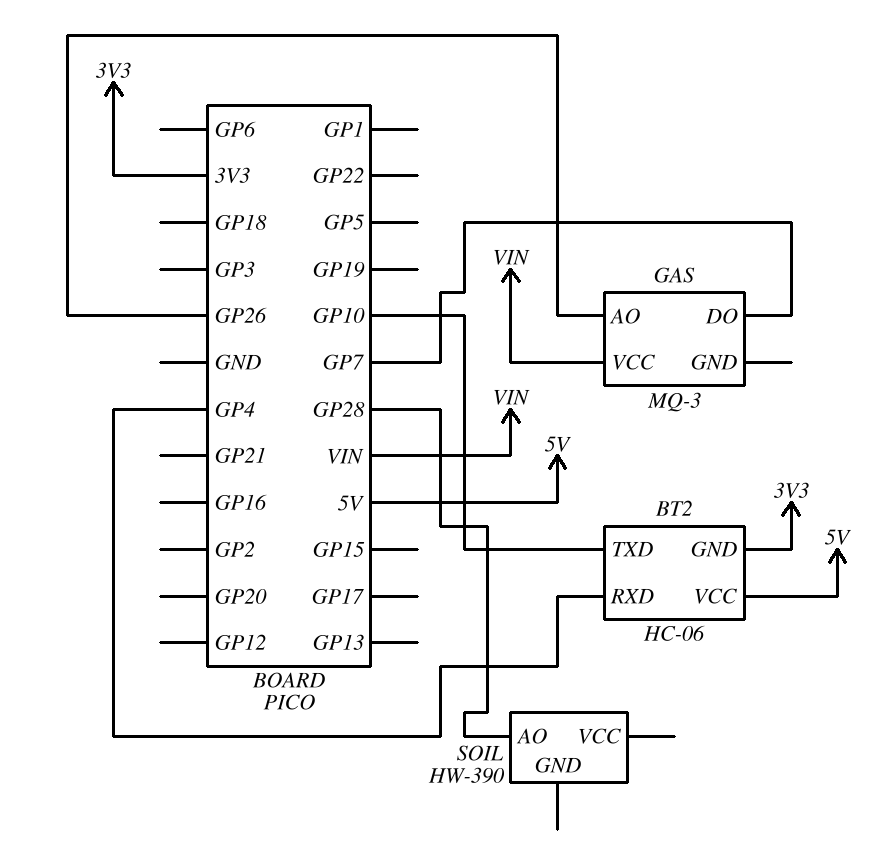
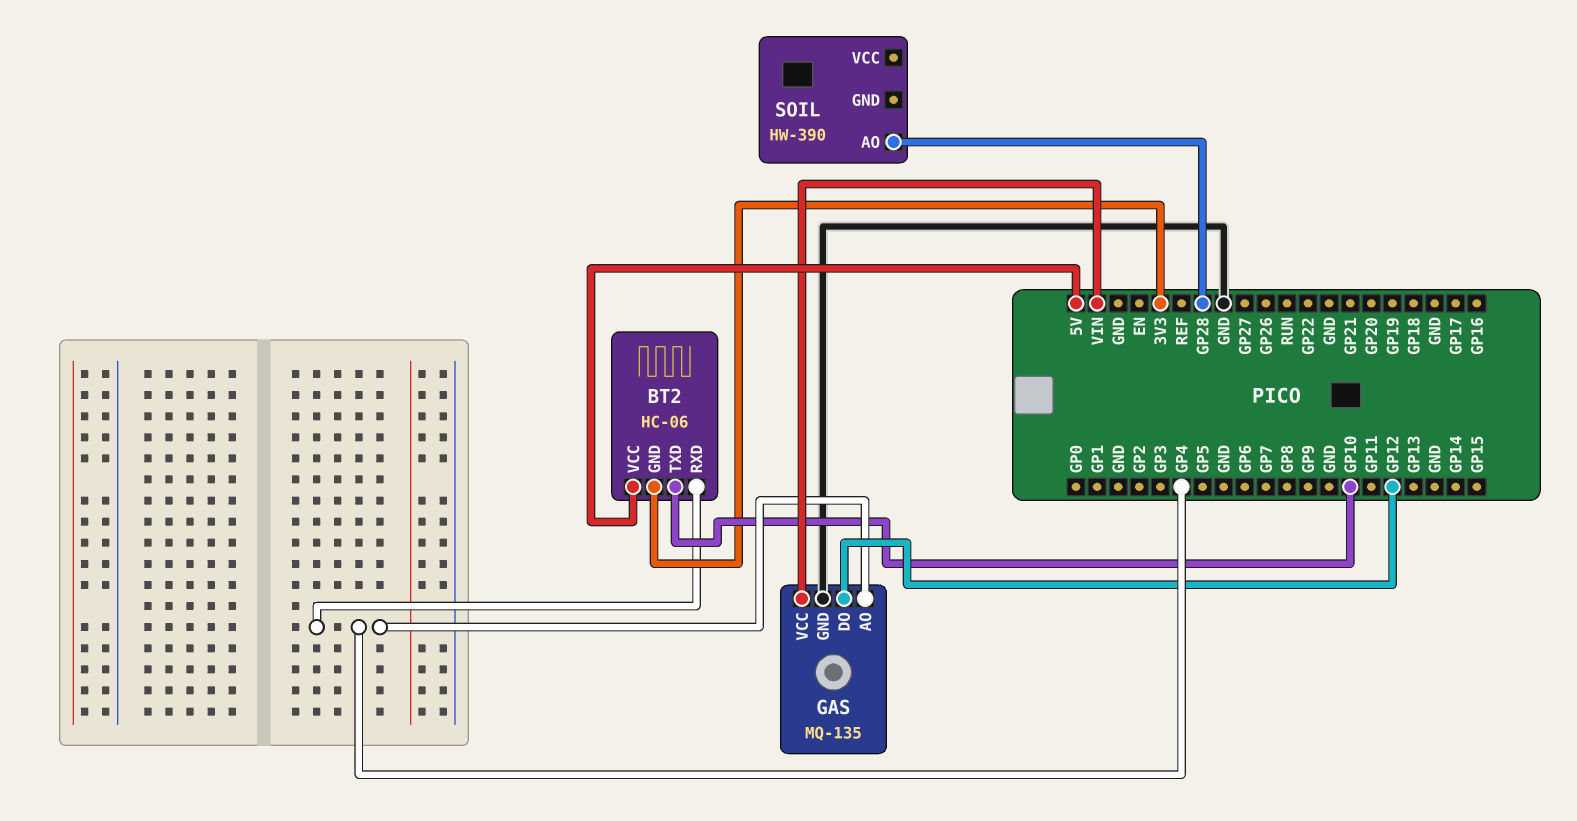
GAS: MQ-3 -> MQ-135
GAS pin AO: GP26 -> GP4
GAS pin DO: GP7 -> GP12
GAS pin GND: none -> GND

